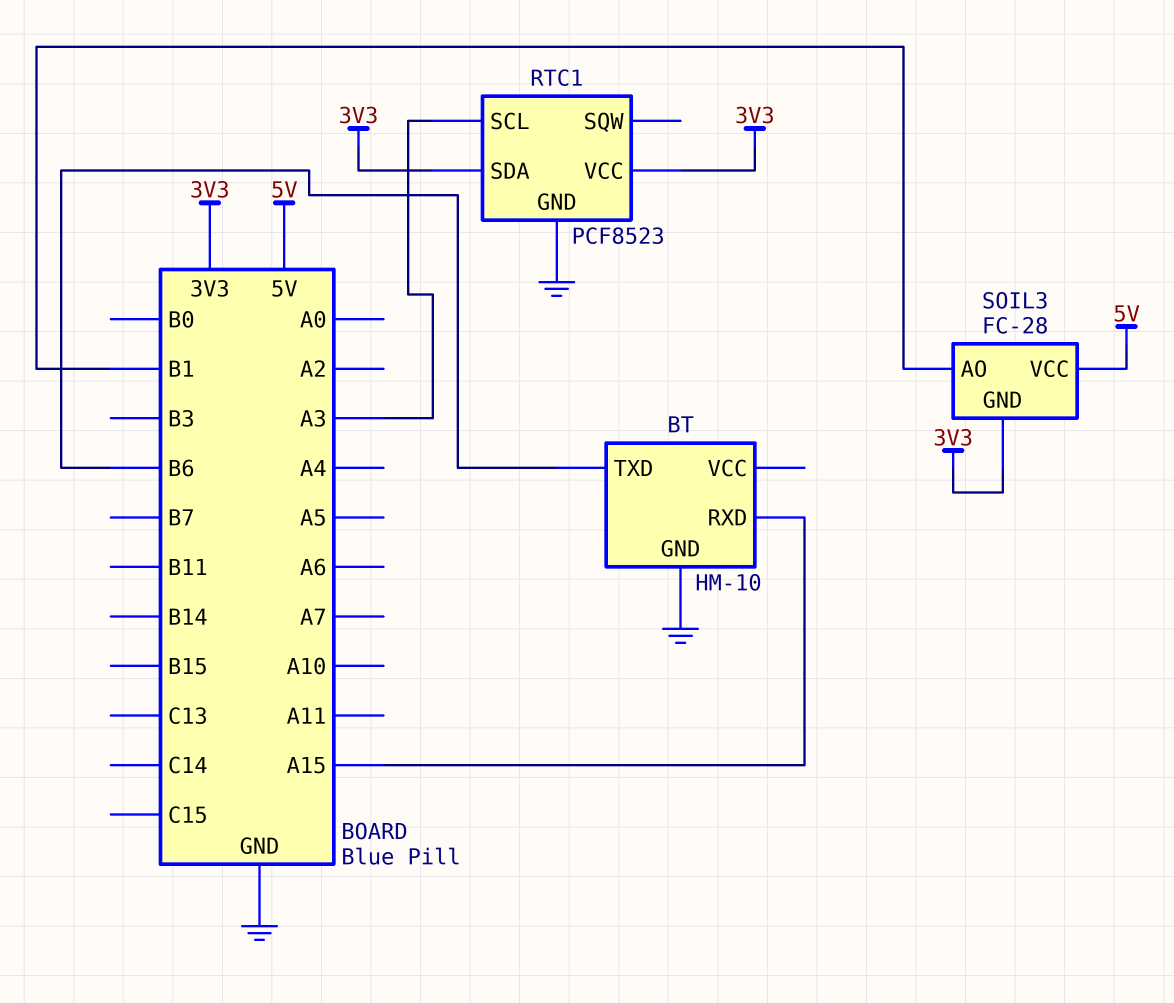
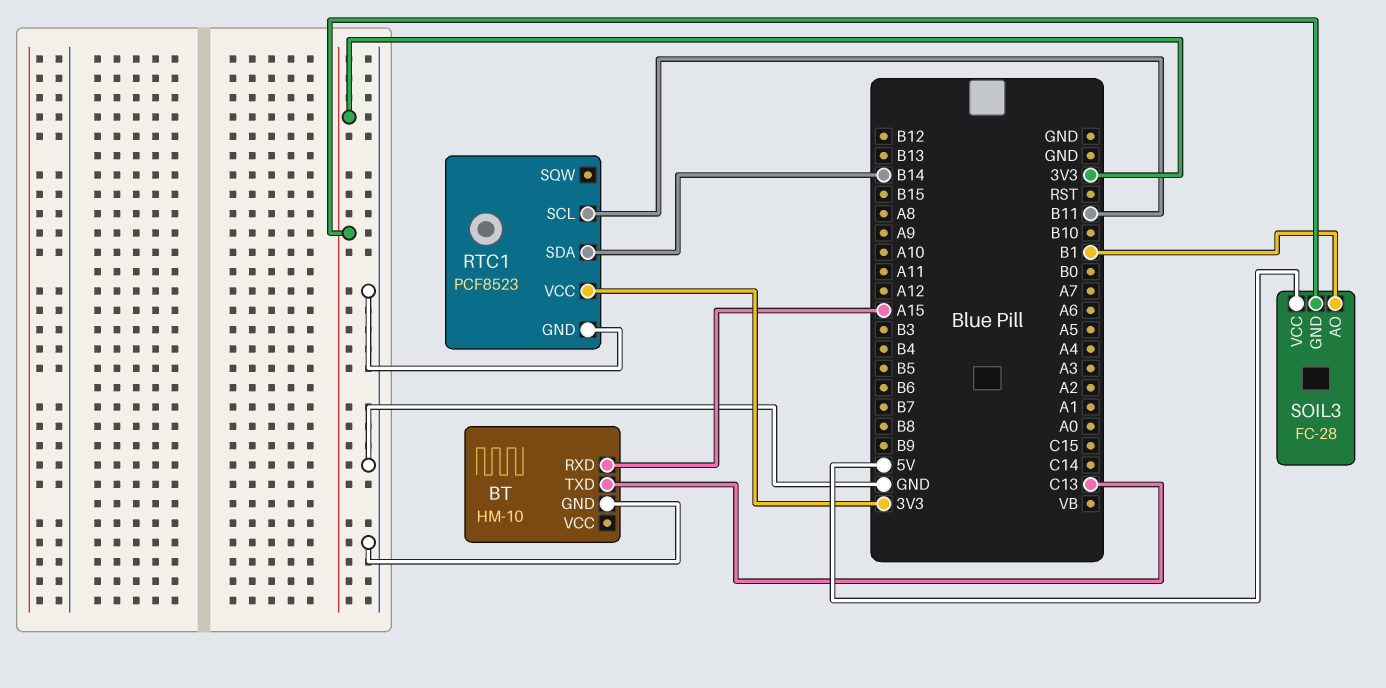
BT pin TXD: B6 -> C13
RTC1 pin SCL: A3 -> B11
RTC1 pin SDA: 3V3 -> B14

